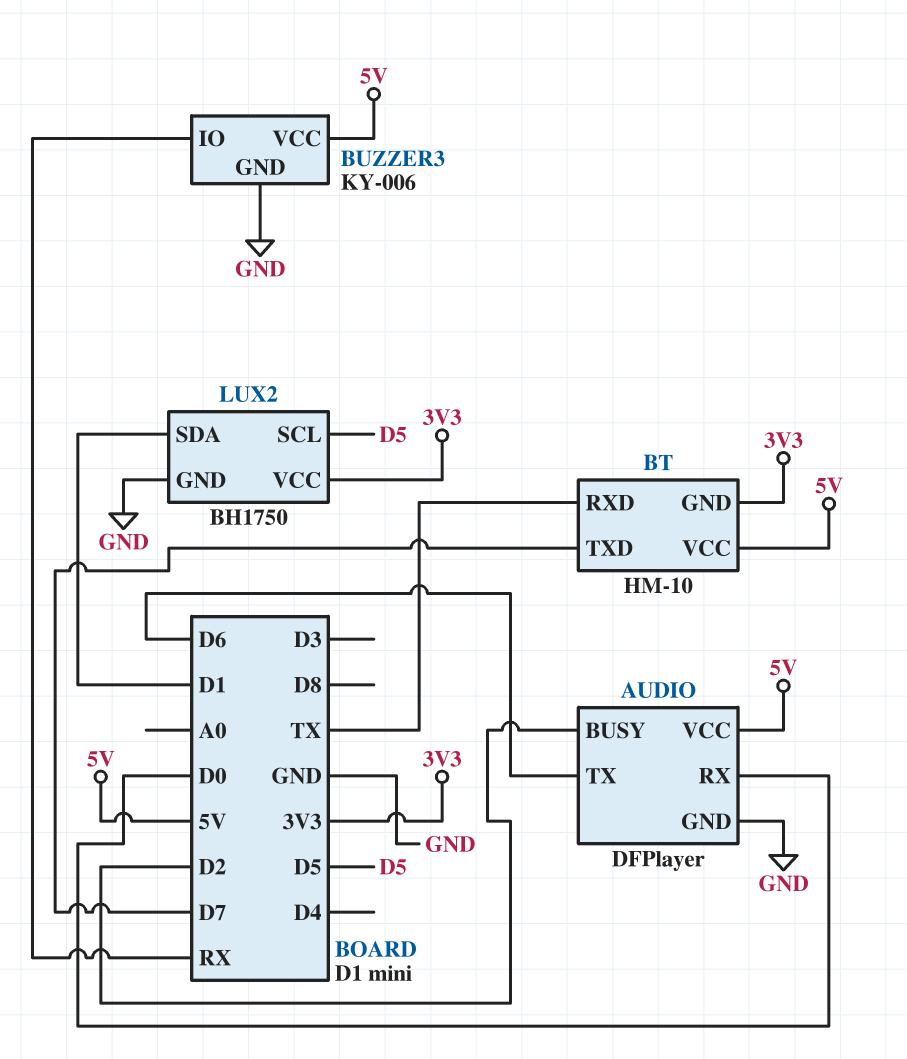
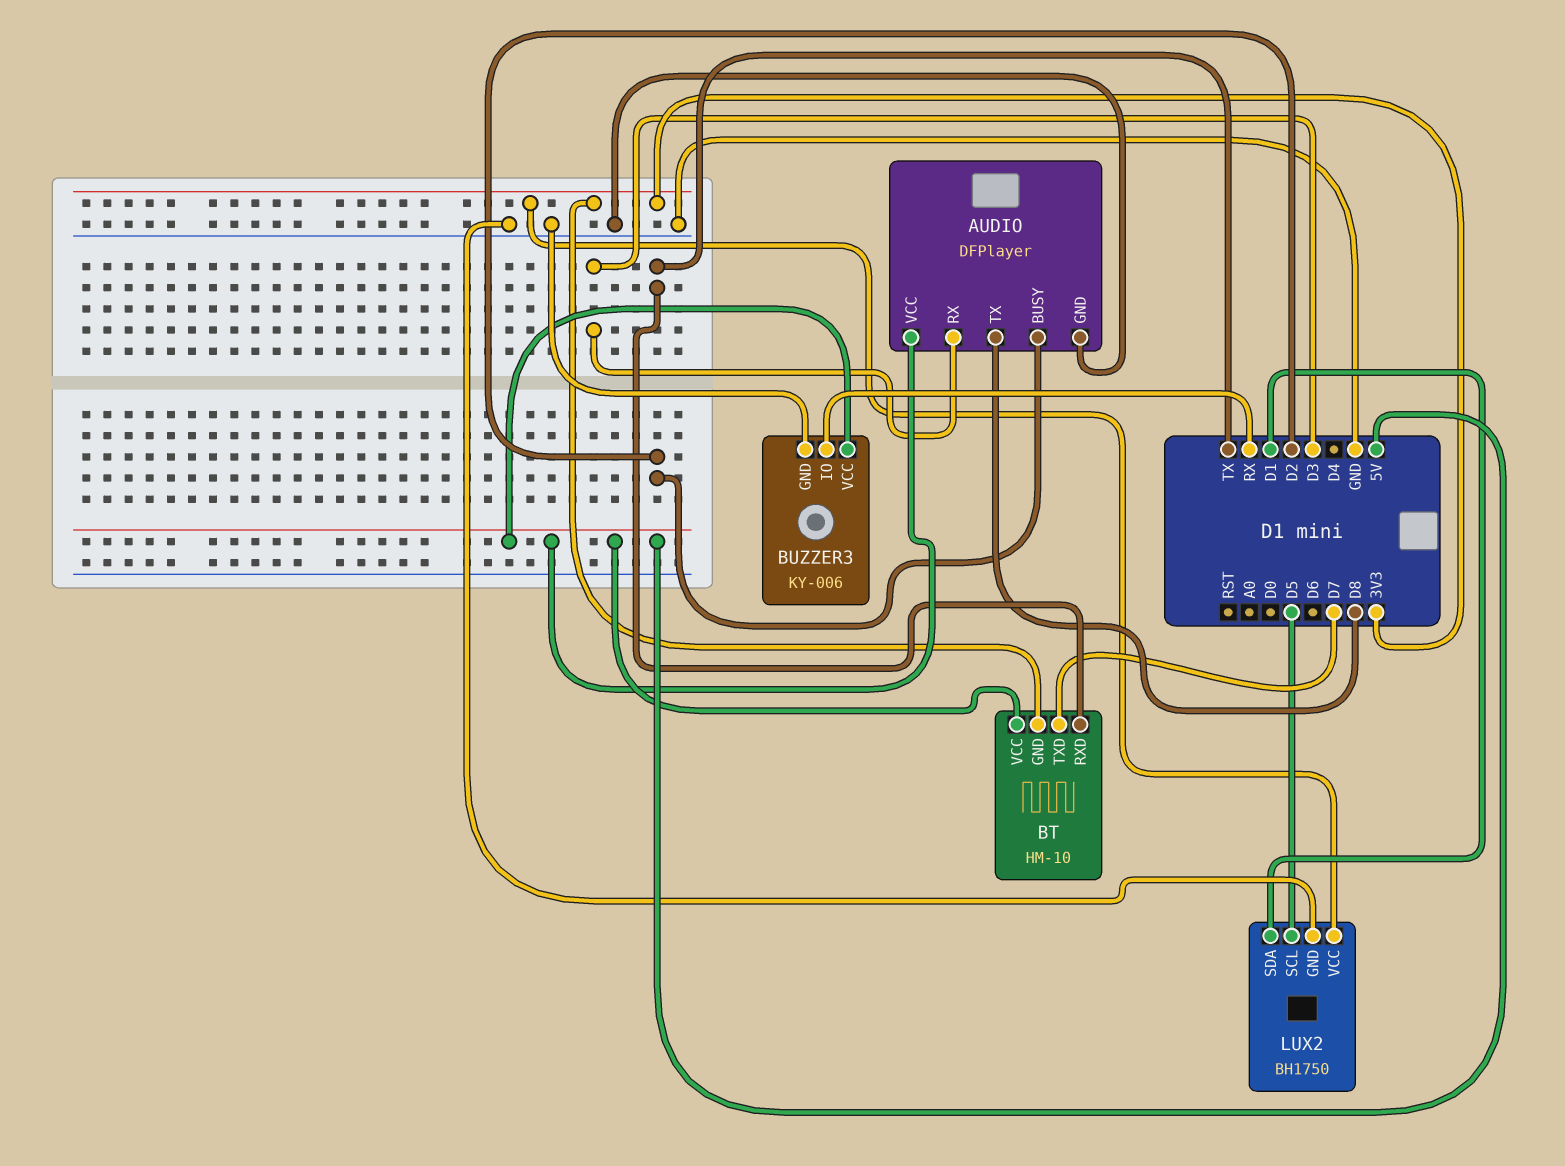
AUDIO pin RX: D0 -> D3
AUDIO pin TX: D6 -> D8

